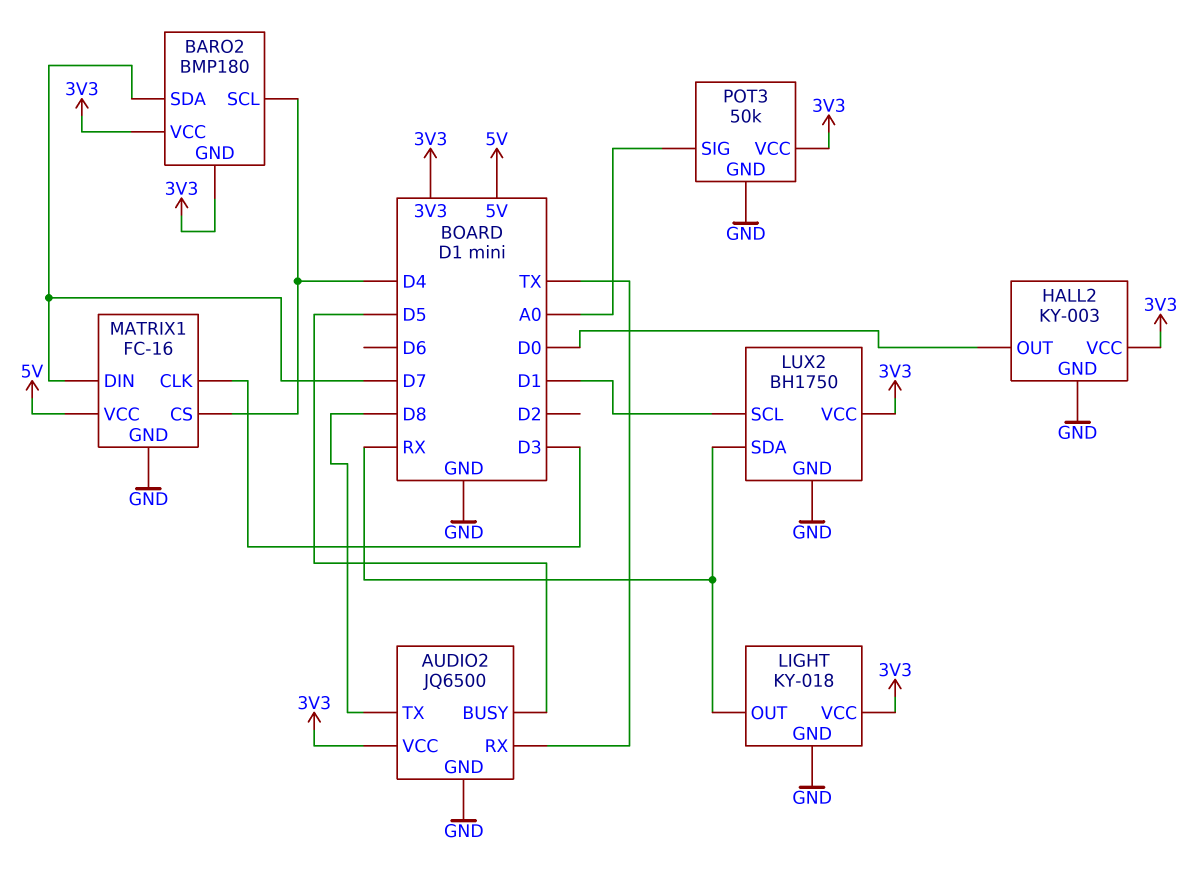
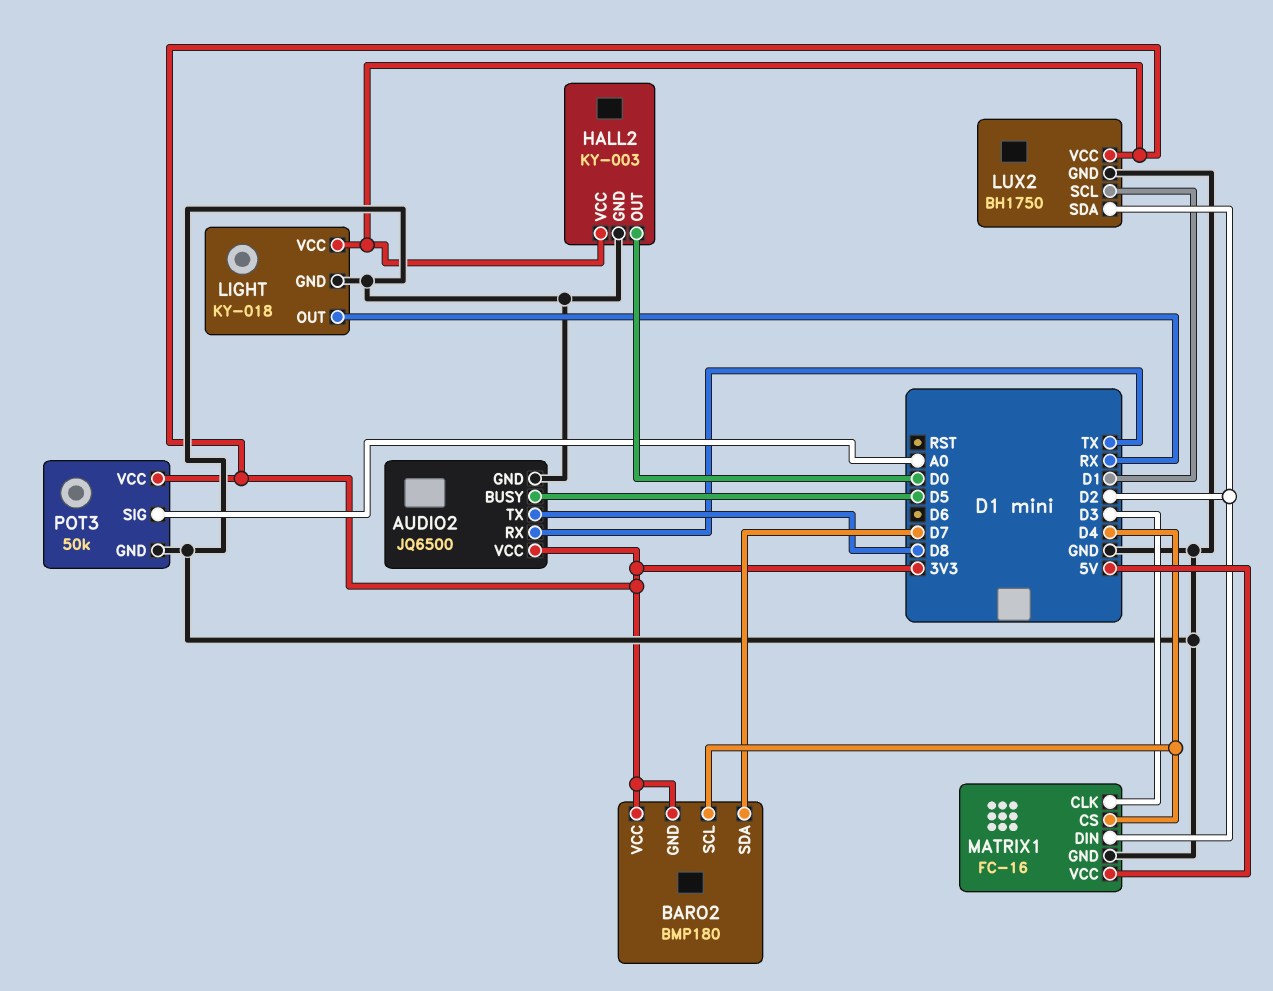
LUX2 pin SDA: RX -> D2
MATRIX1 pin DIN: D7 -> D2

